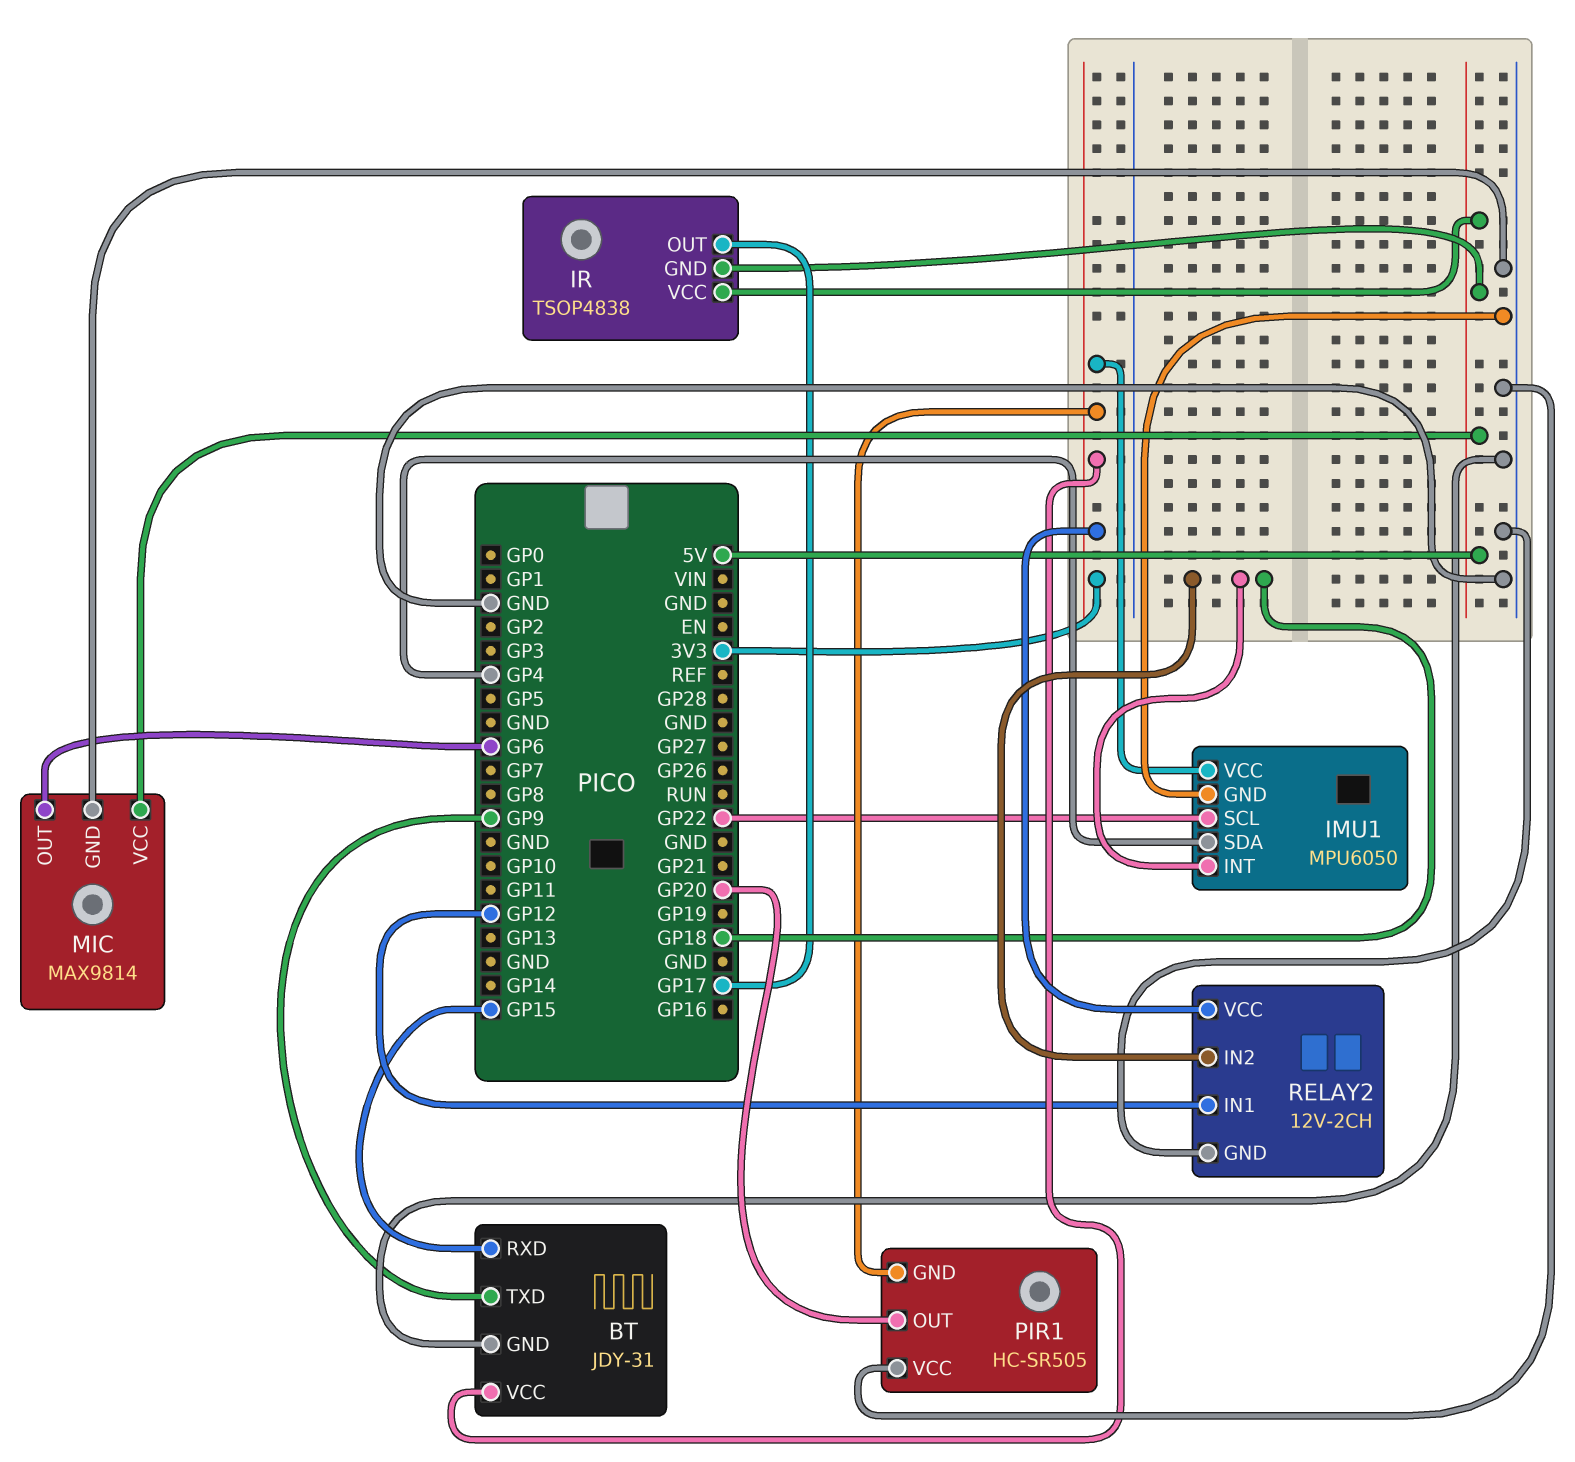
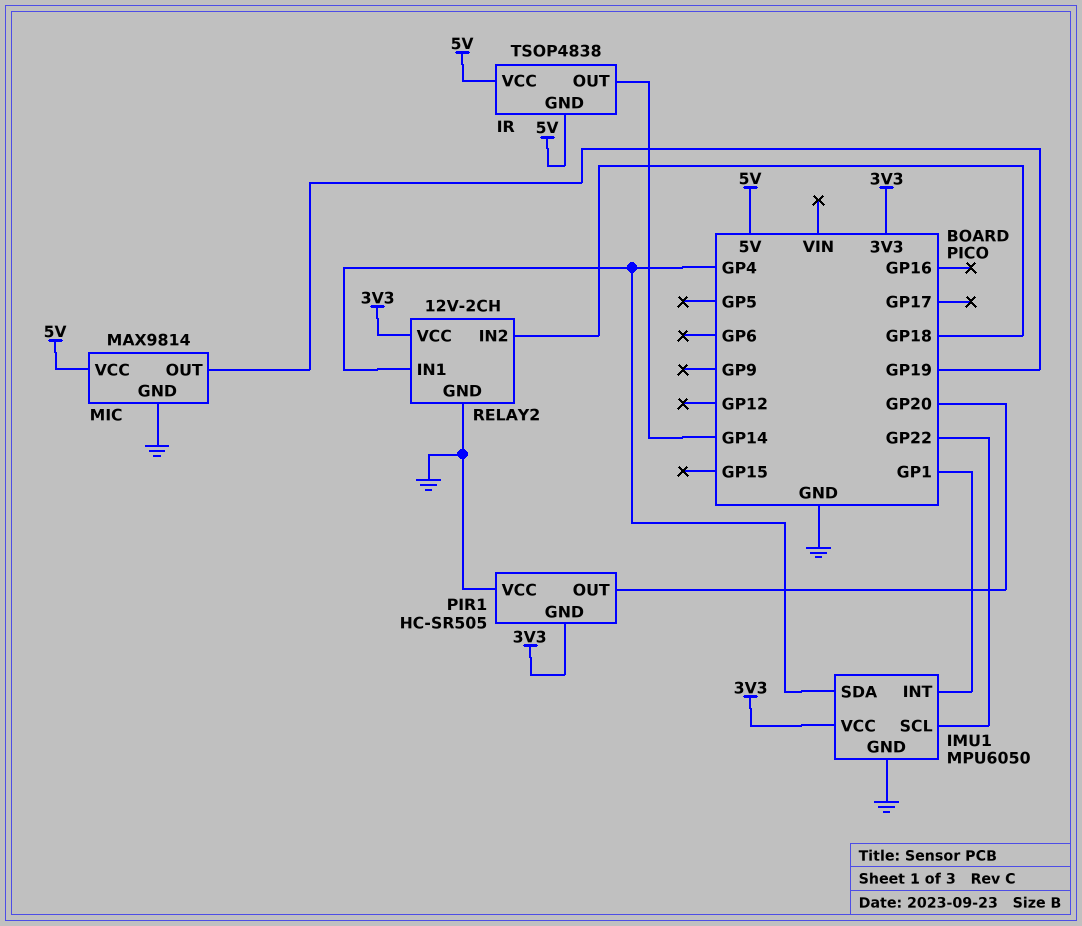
BT: JDY-31 -> none
BT pin GND: GND -> none
BT pin RXD: GP15 -> none
BT pin TXD: GP9 -> none
BT pin VCC: 3V3 -> none
IMU1 pin INT: GP18 -> GP1
IR pin OUT: GP17 -> GP14
MIC pin OUT: GP6 -> GP19
RELAY2 pin IN1: GP12 -> GP4

